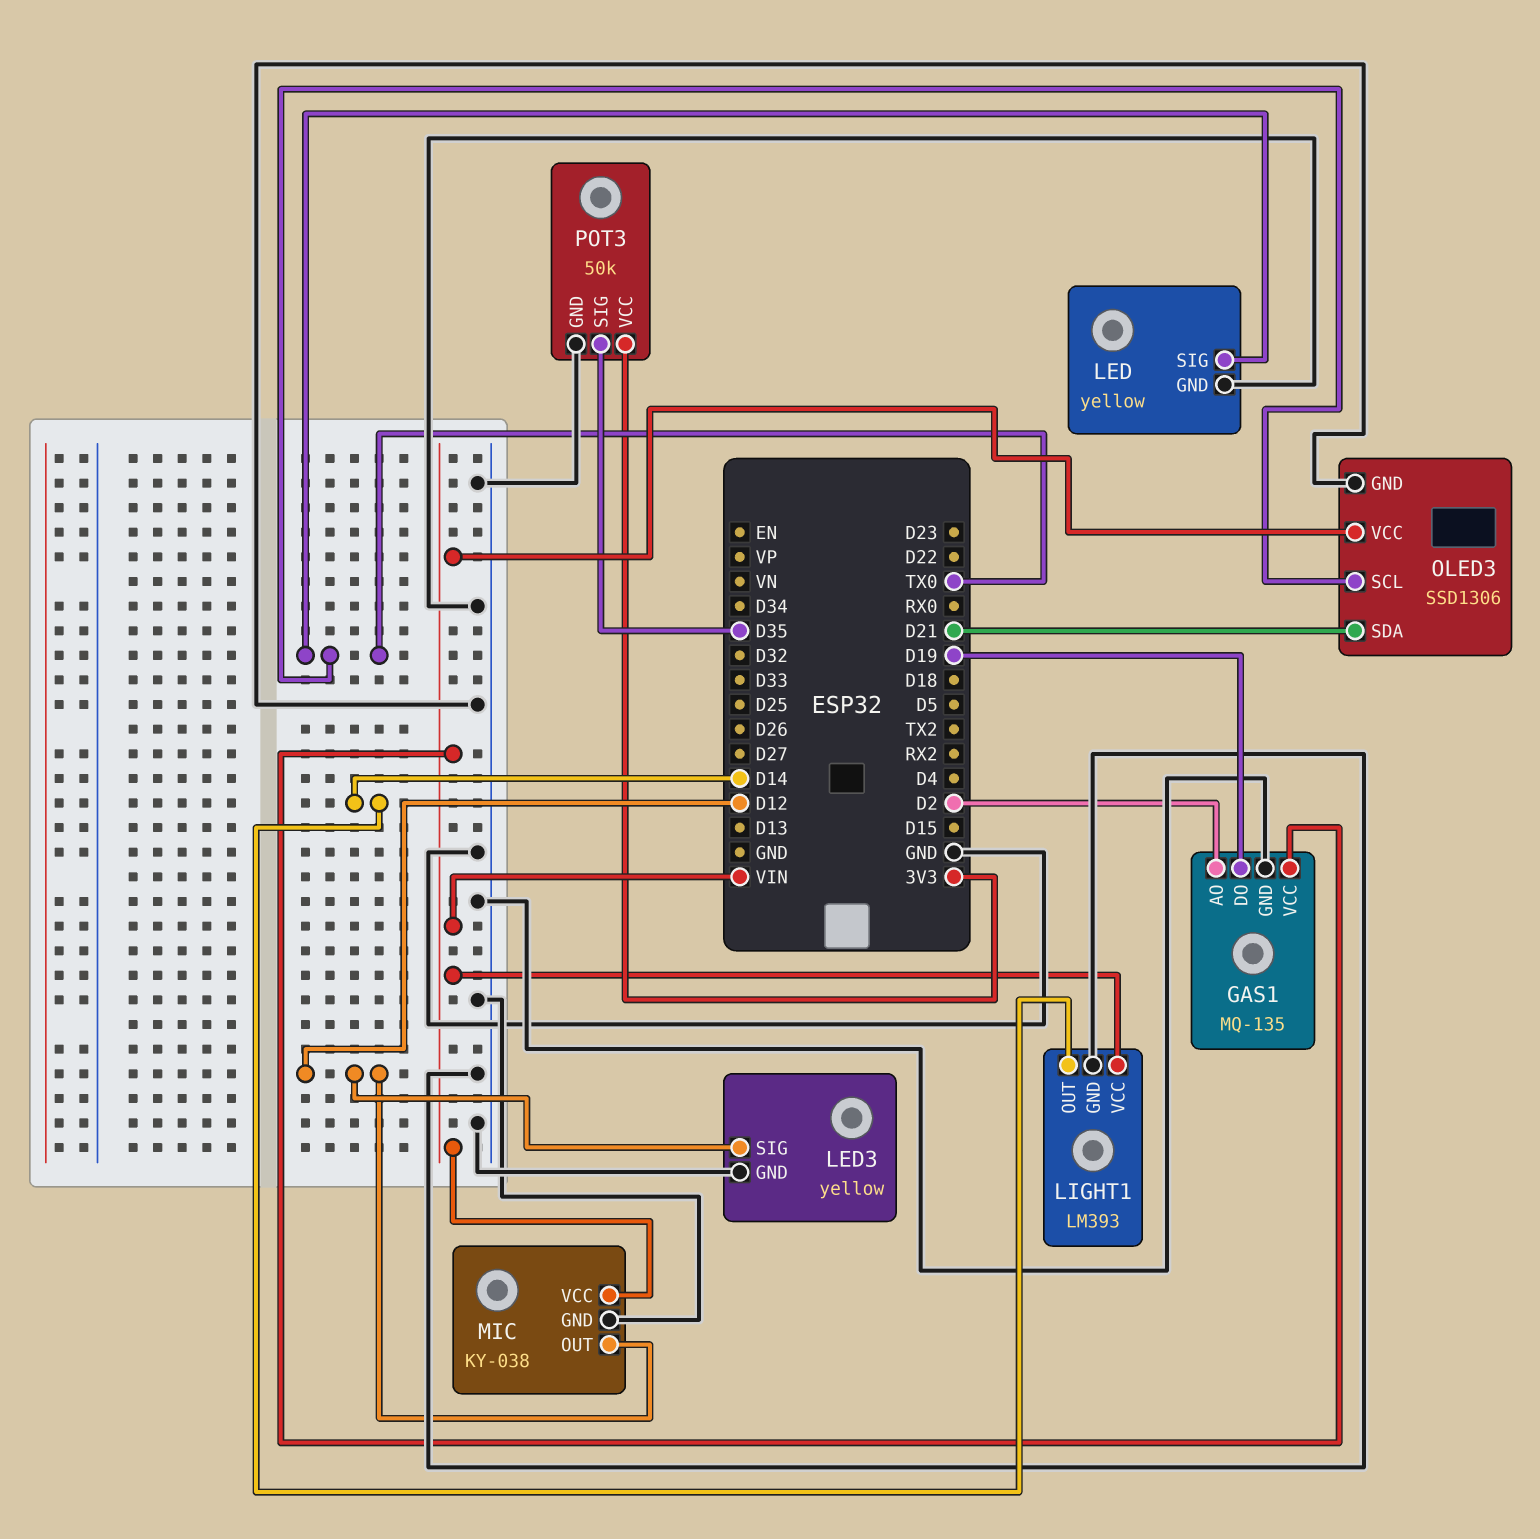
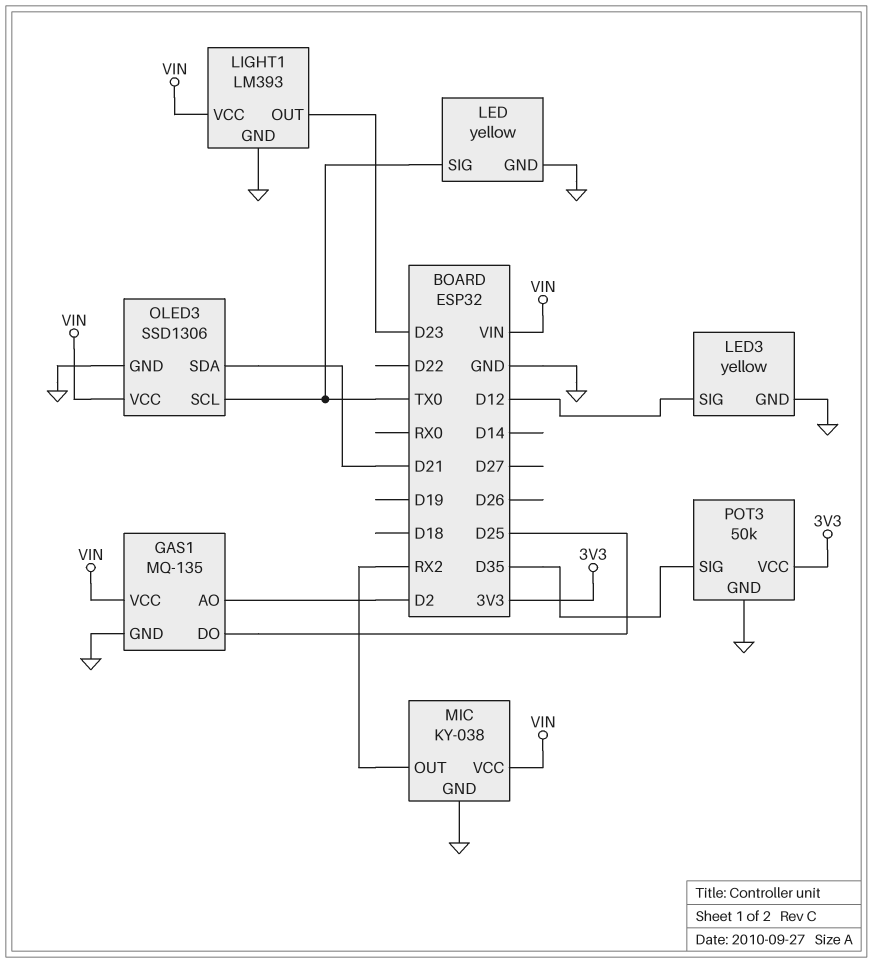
GAS1 pin DO: D19 -> D25
LIGHT1 pin OUT: D14 -> D23
MIC pin OUT: D12 -> RX2

